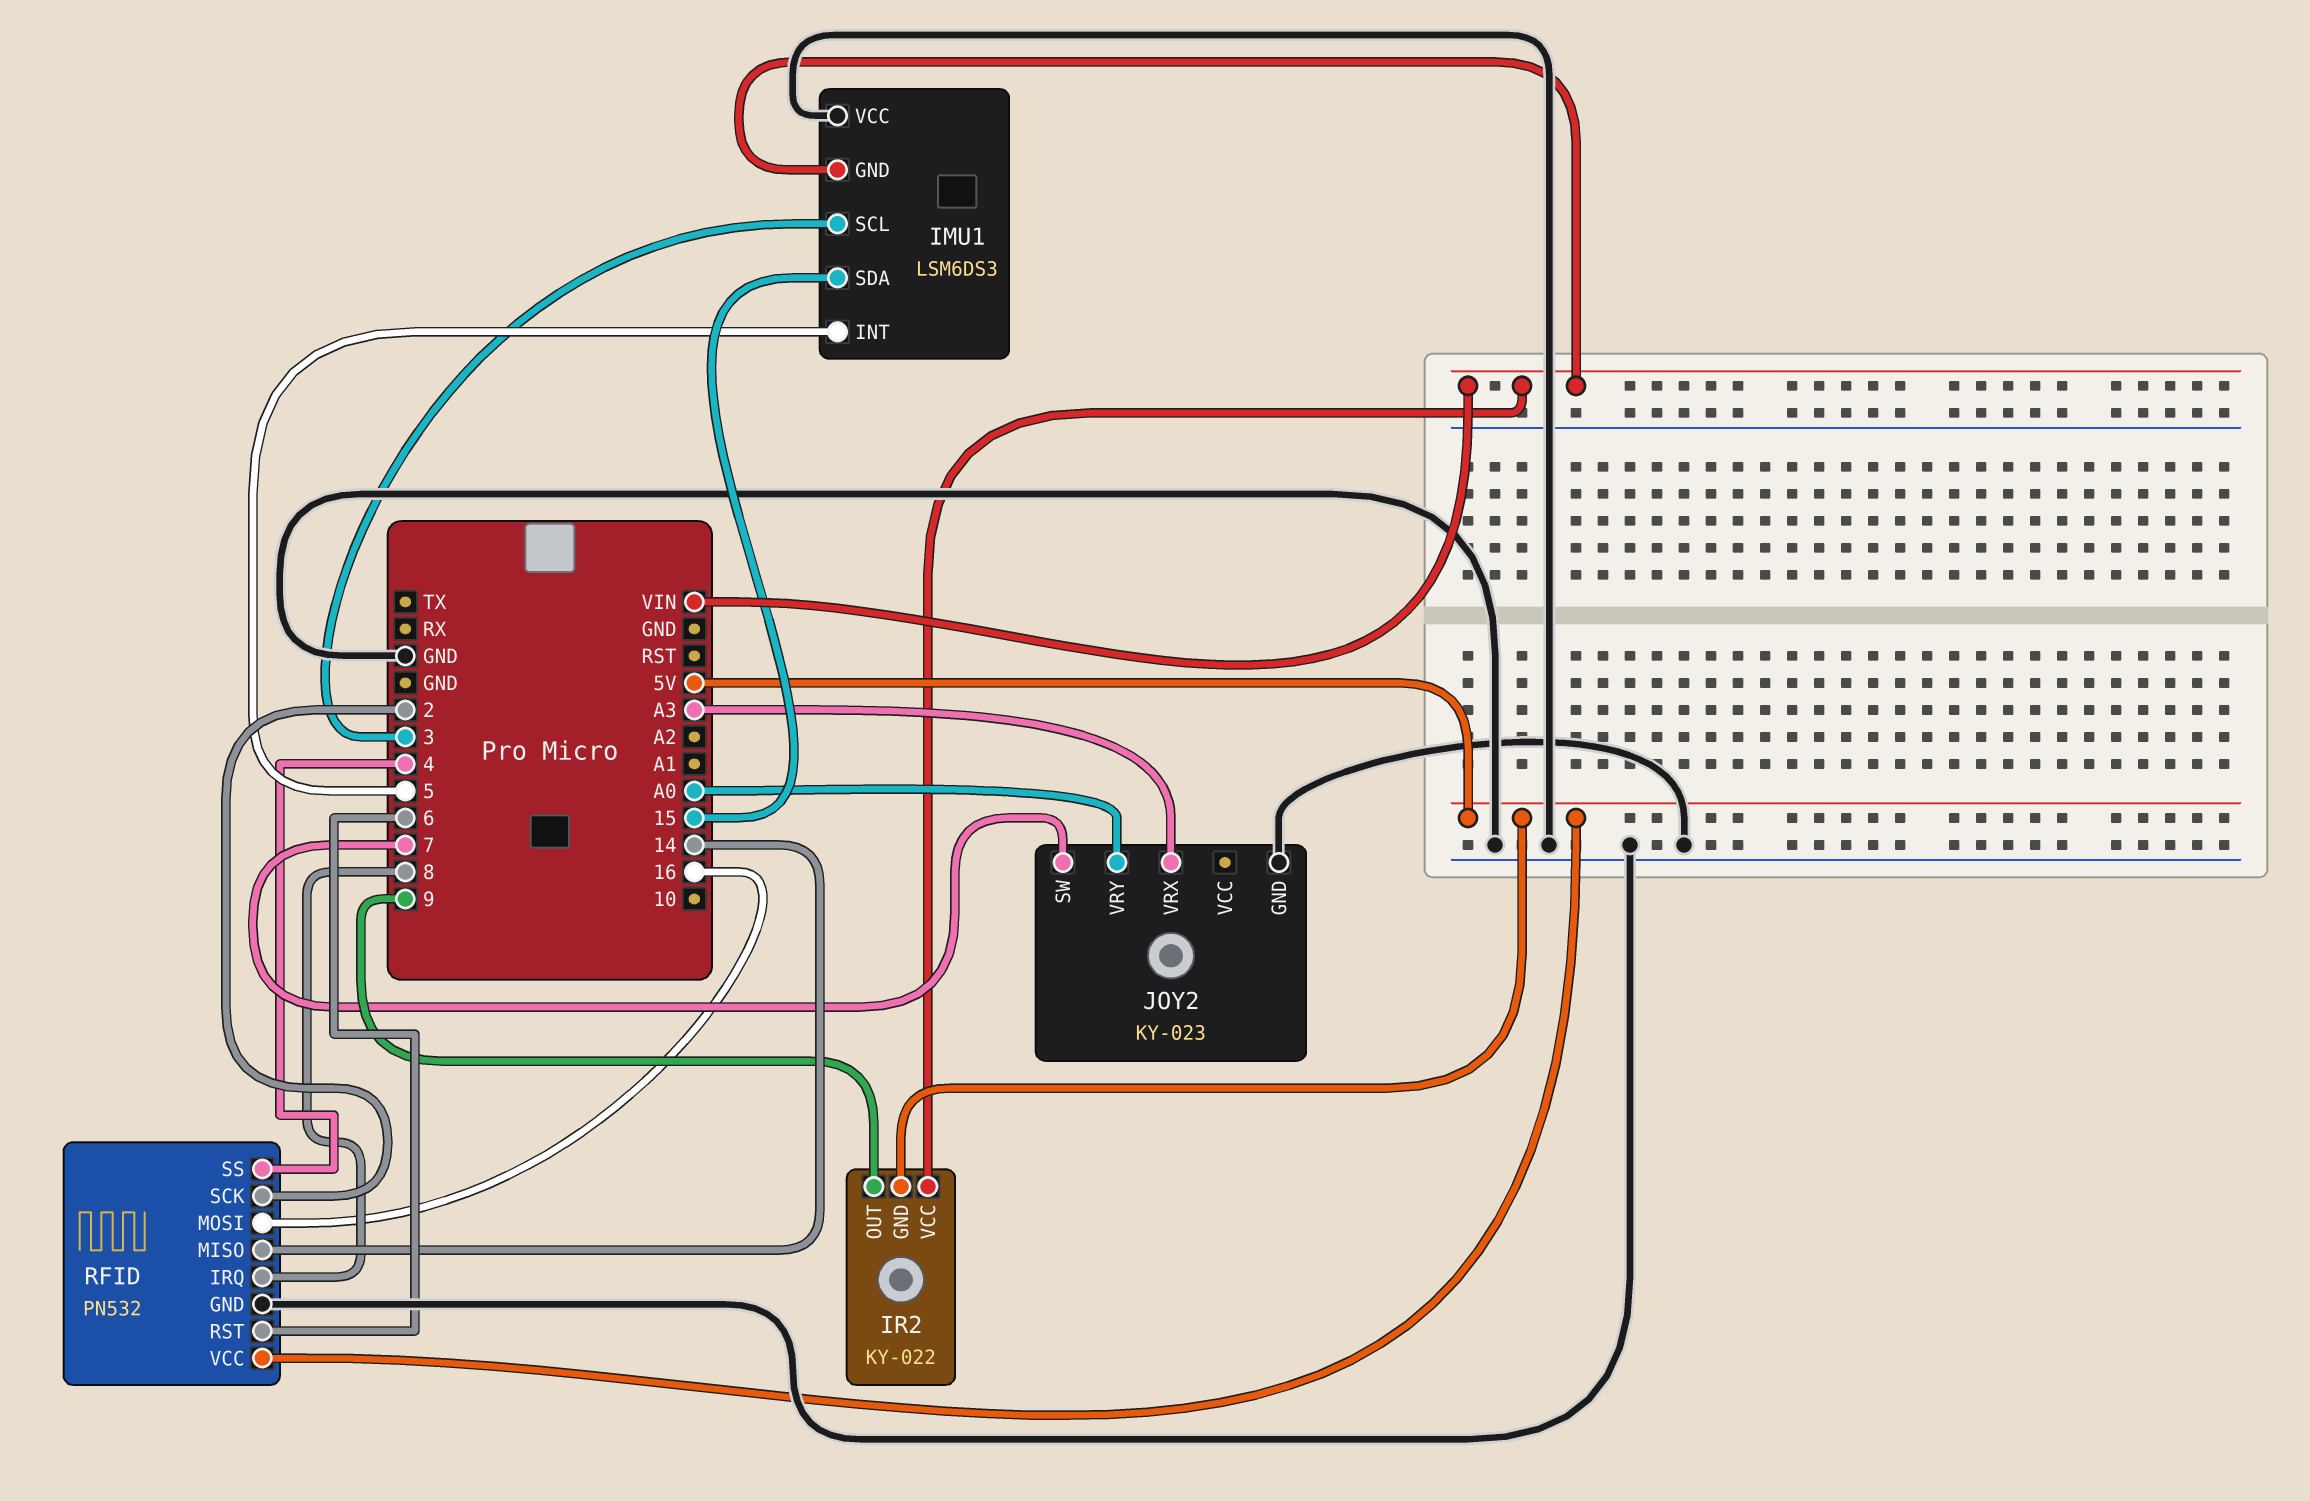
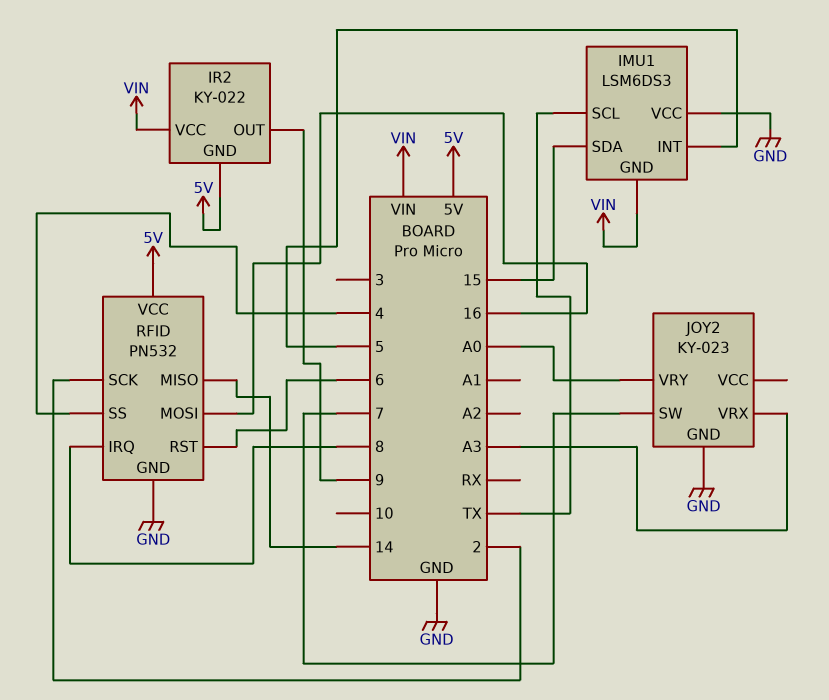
IMU1 pin SCL: 3 -> TX

